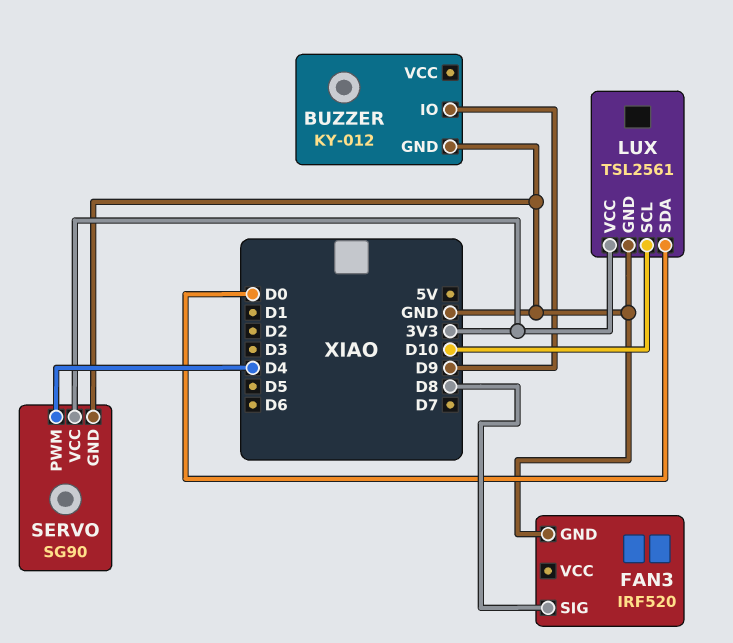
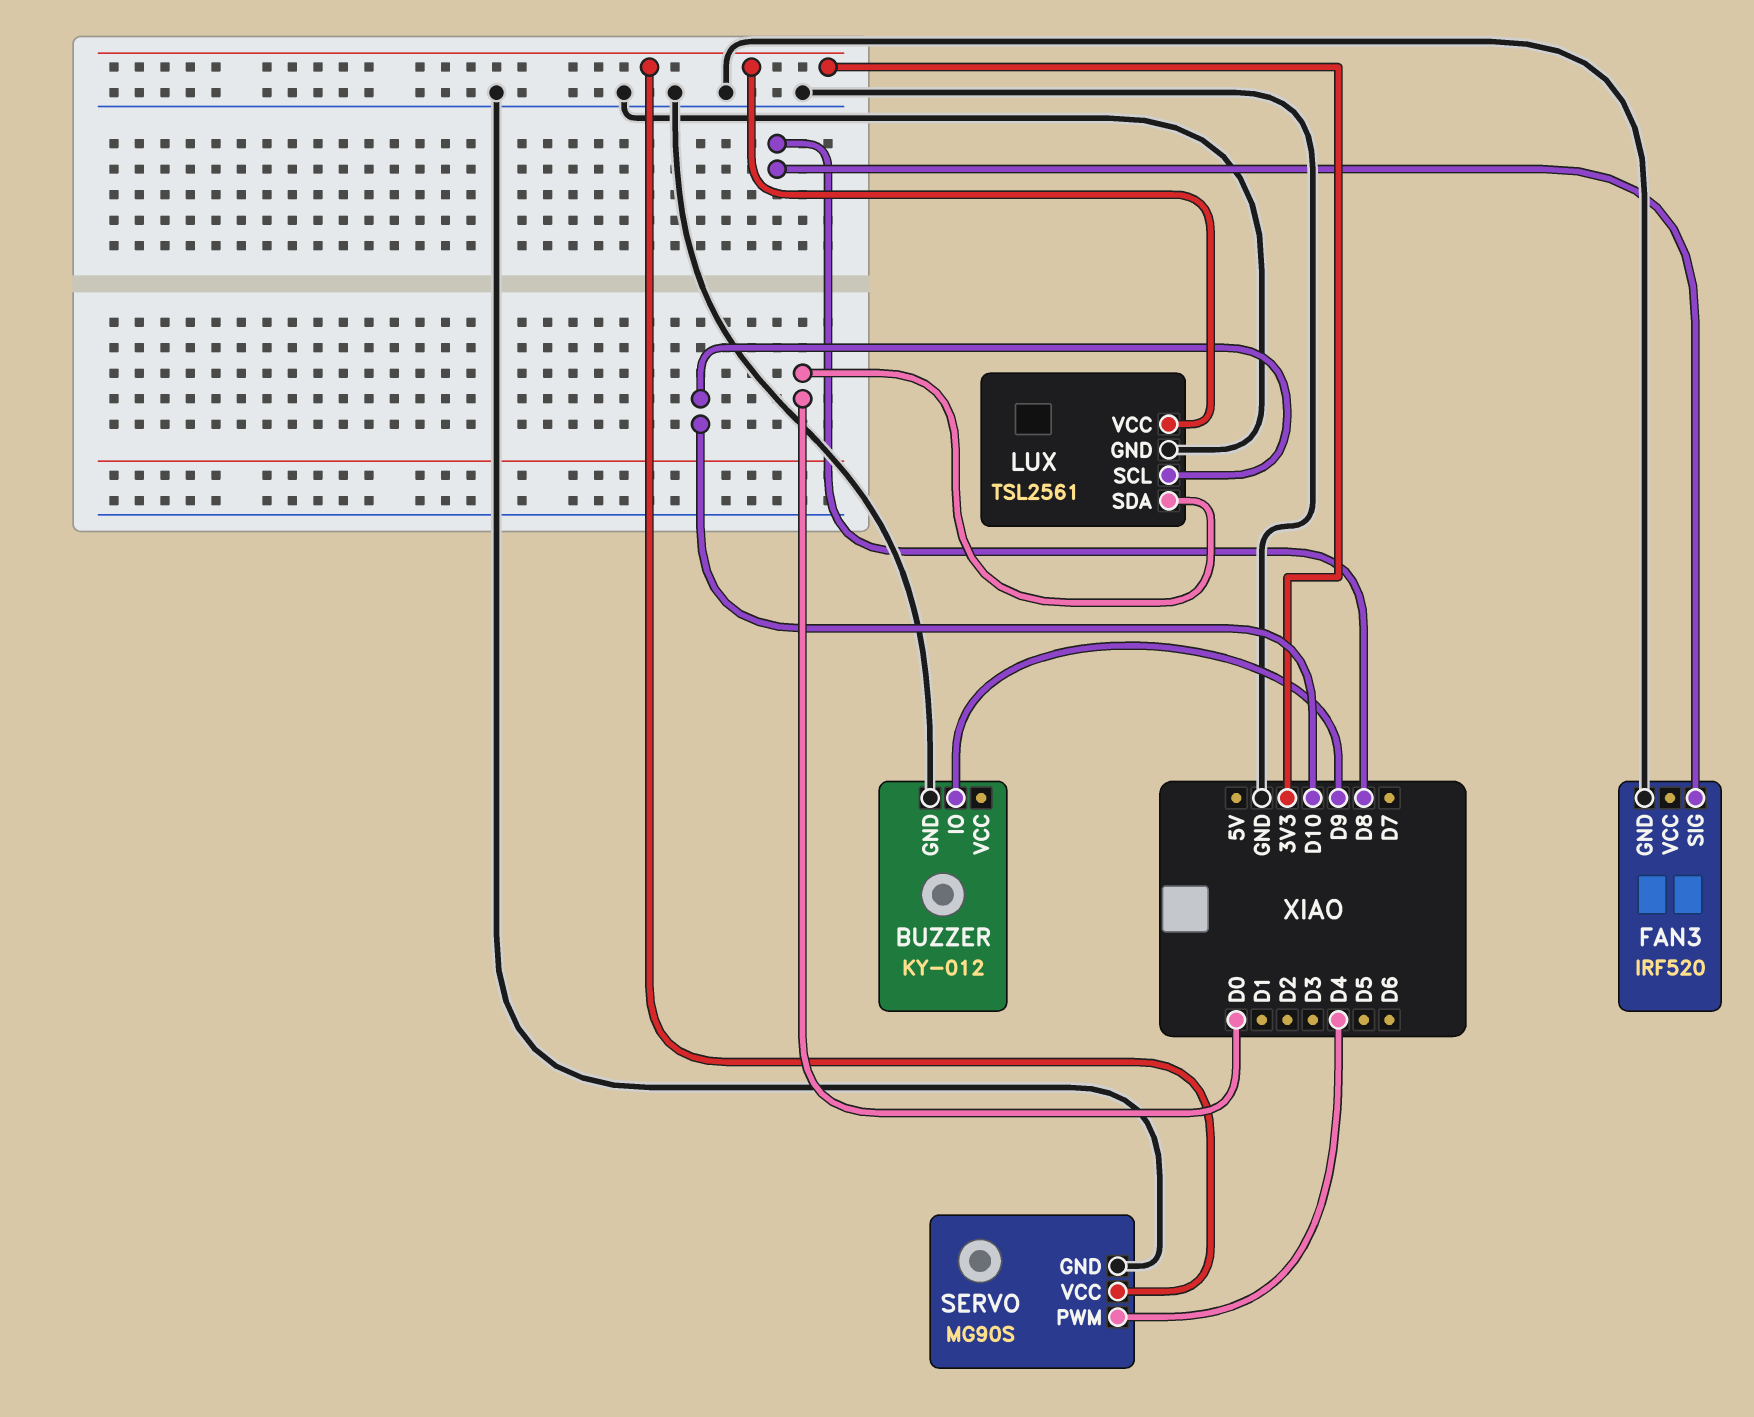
SERVO: SG90 -> MG90S

